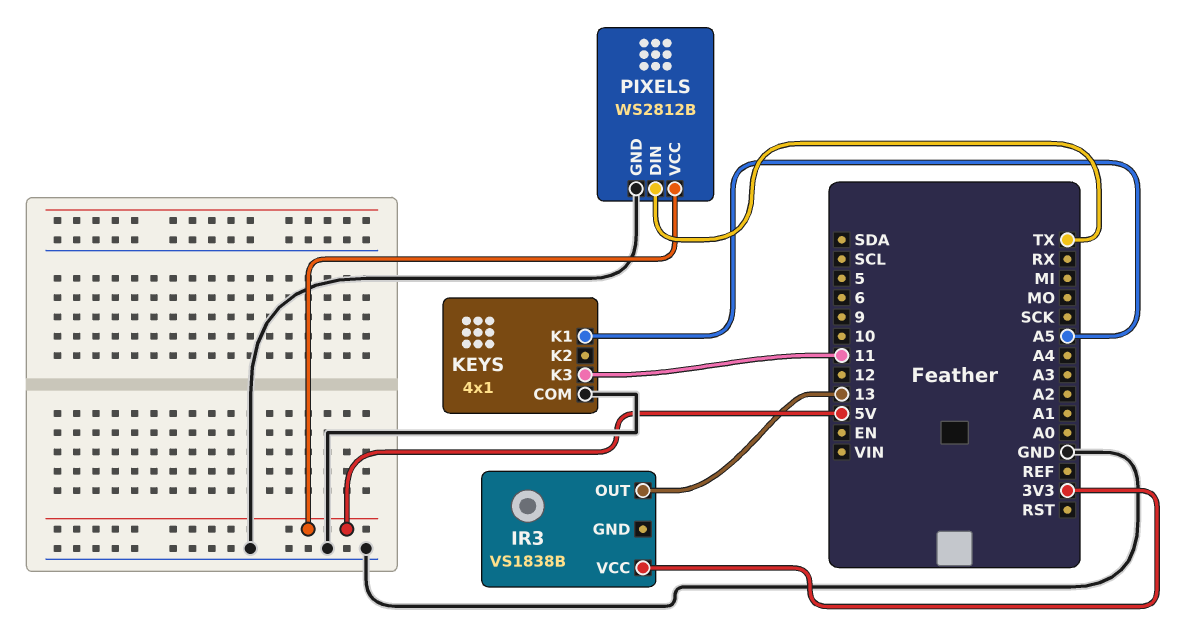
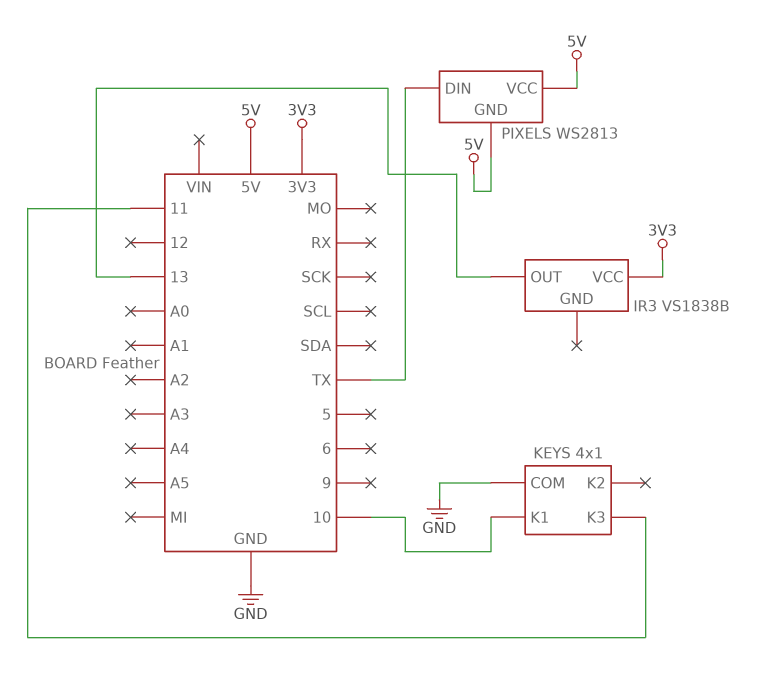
KEYS pin K1: A5 -> 10
PIXELS: WS2812B -> WS2813
PIXELS pin GND: GND -> 5V

